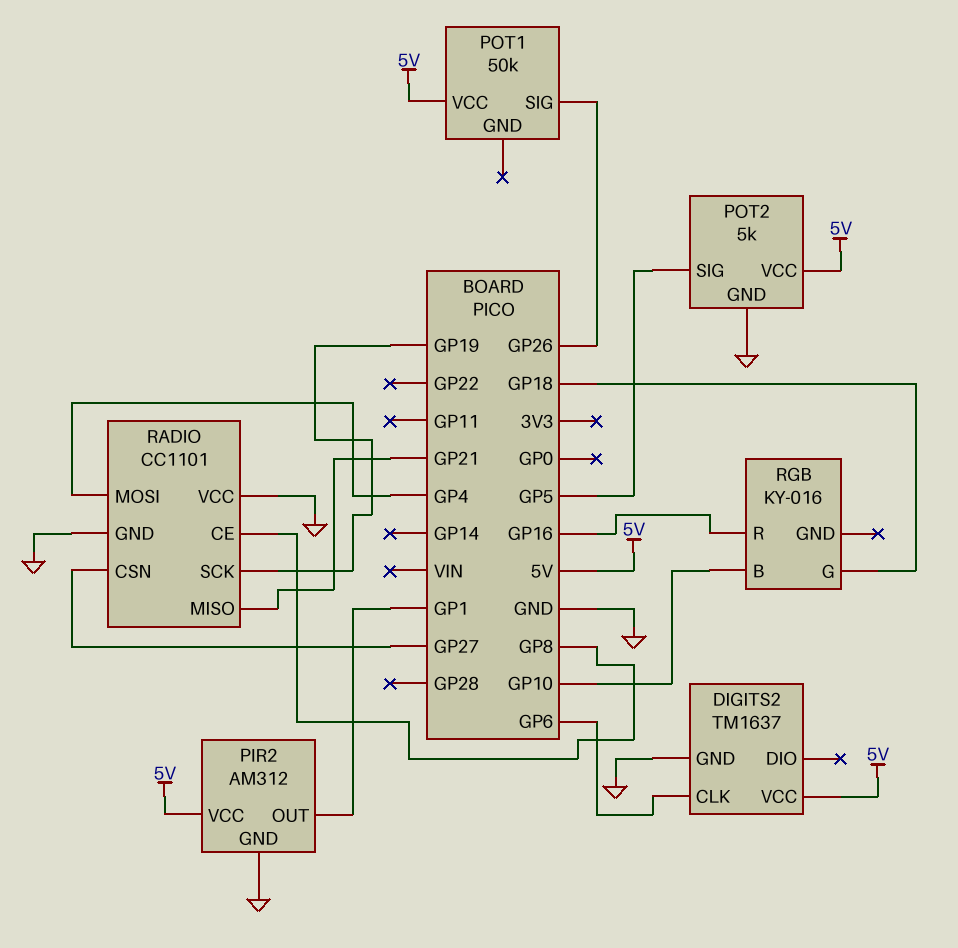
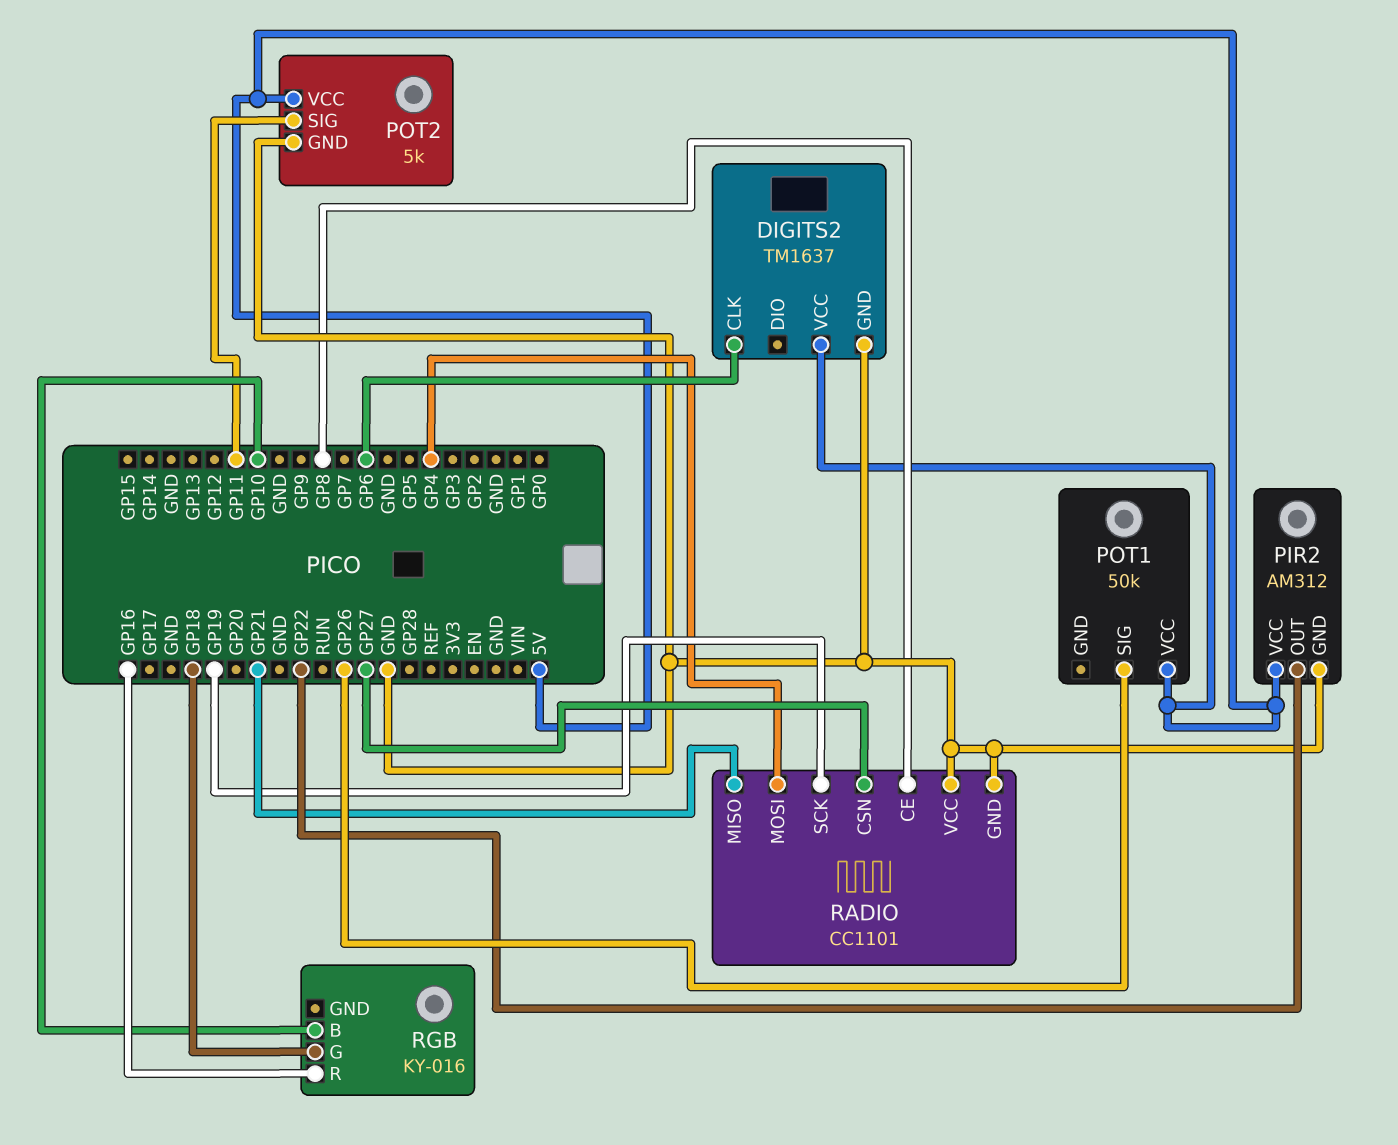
PIR2 pin OUT: GP1 -> GP22
POT2 pin SIG: GP5 -> GP11

